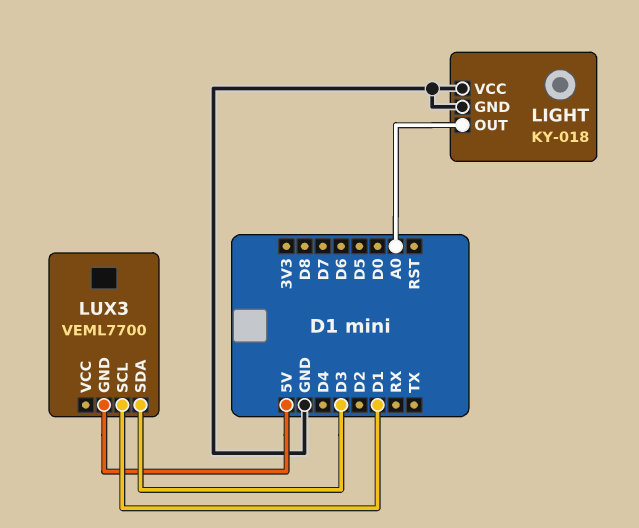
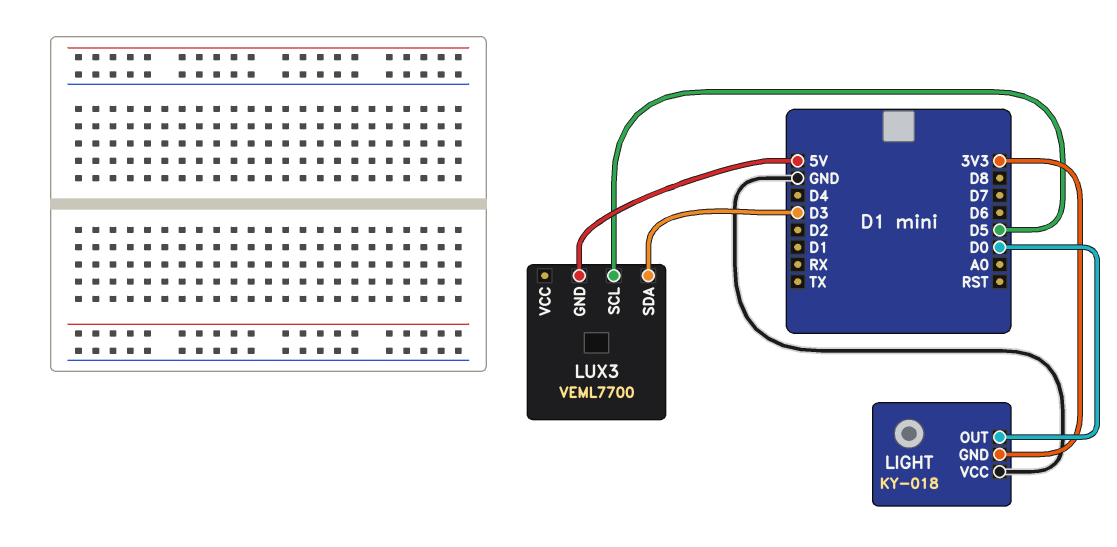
LIGHT pin GND: GND -> 3V3
LIGHT pin OUT: A0 -> D0
LUX3 pin SCL: D1 -> D5

